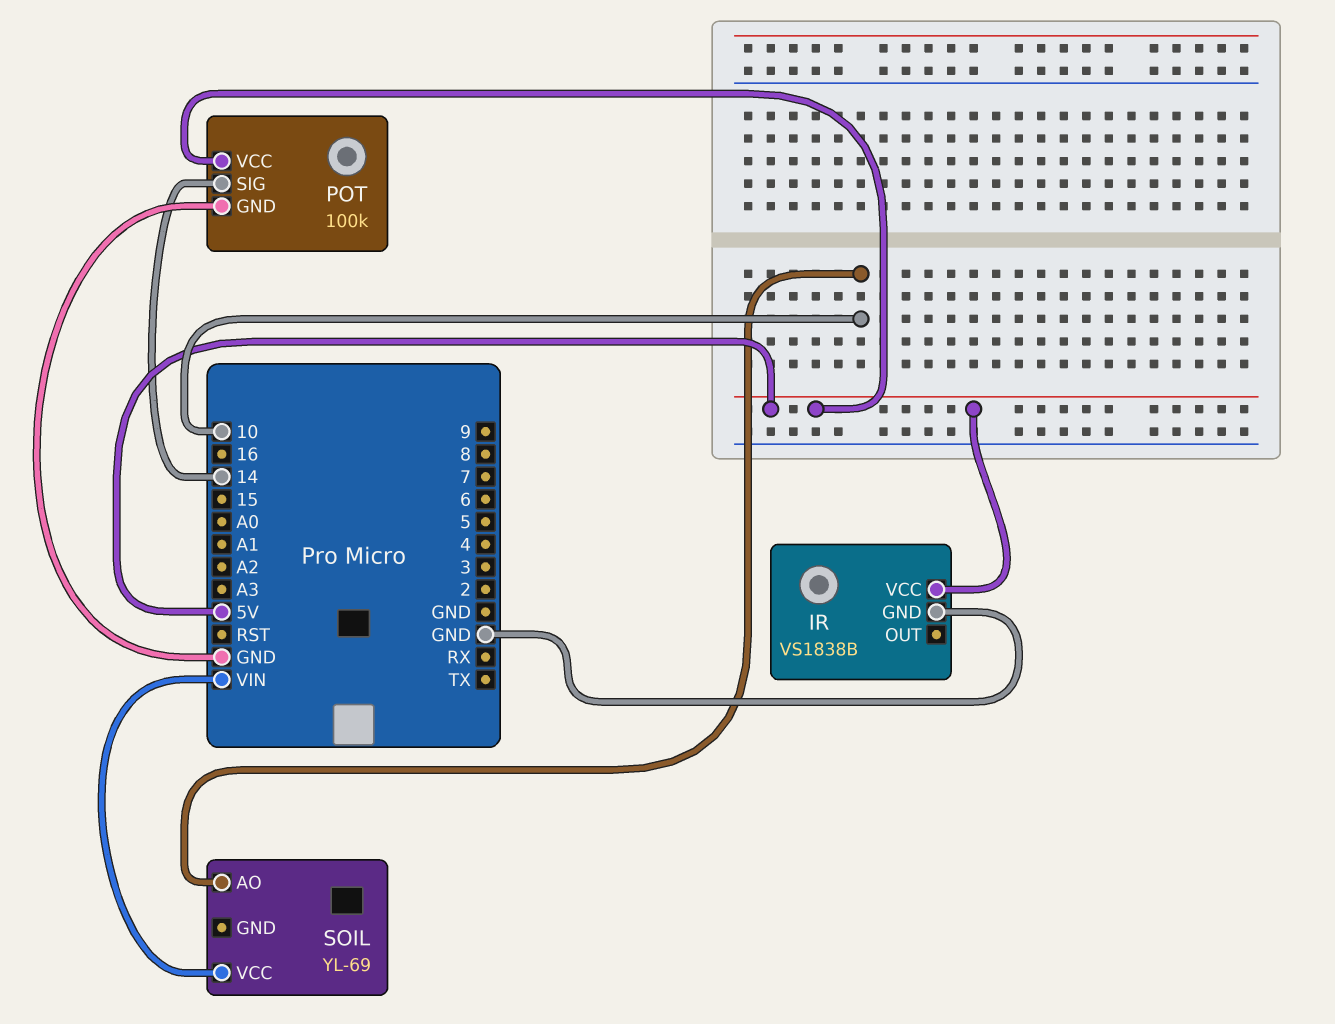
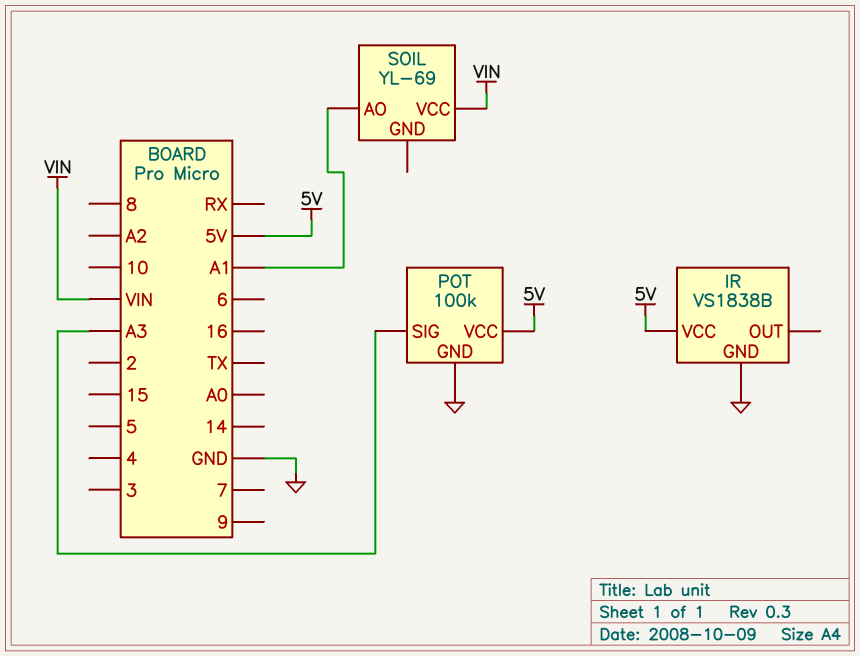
POT pin SIG: 14 -> A3
SOIL pin AO: 10 -> A1

